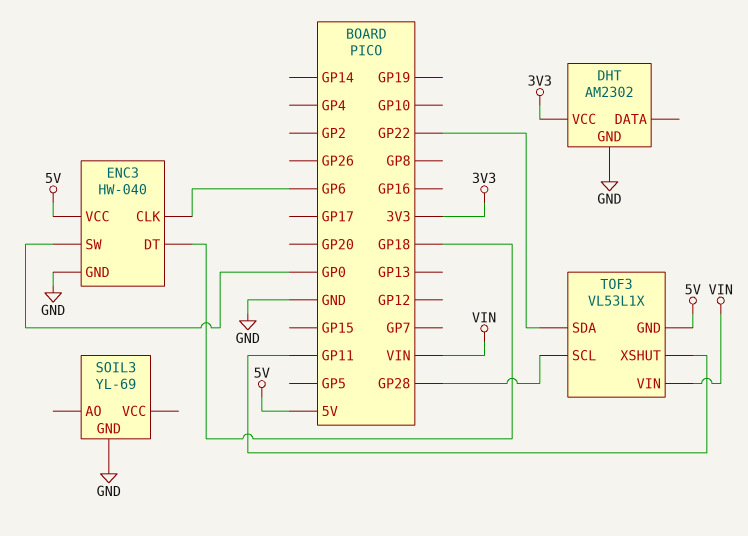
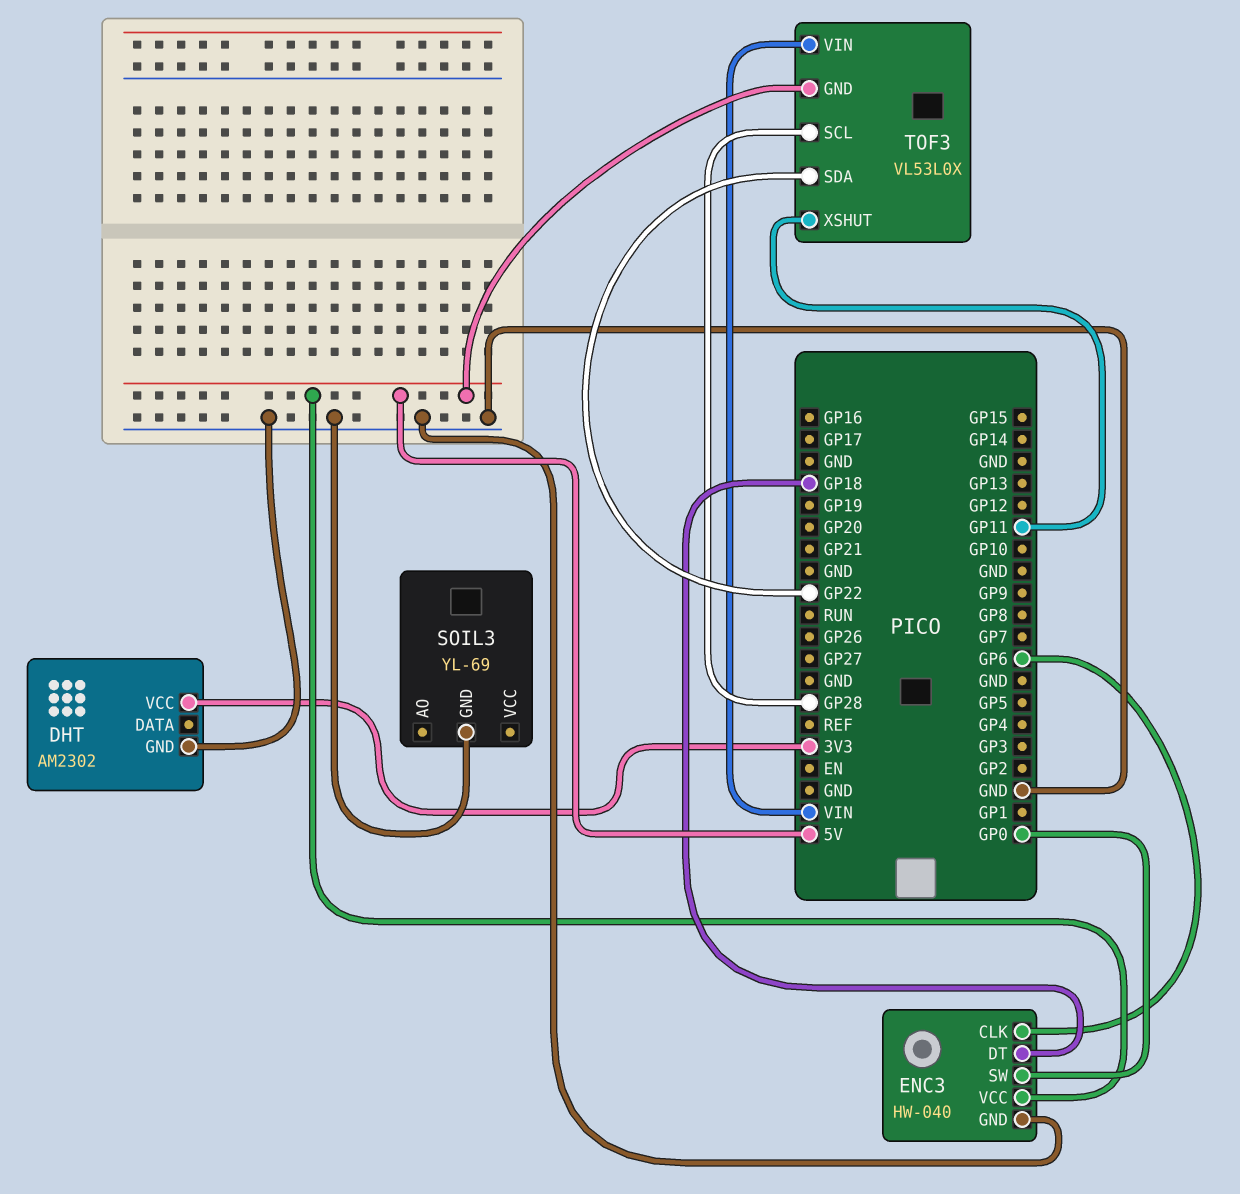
TOF3: VL53L1X -> VL53L0X

